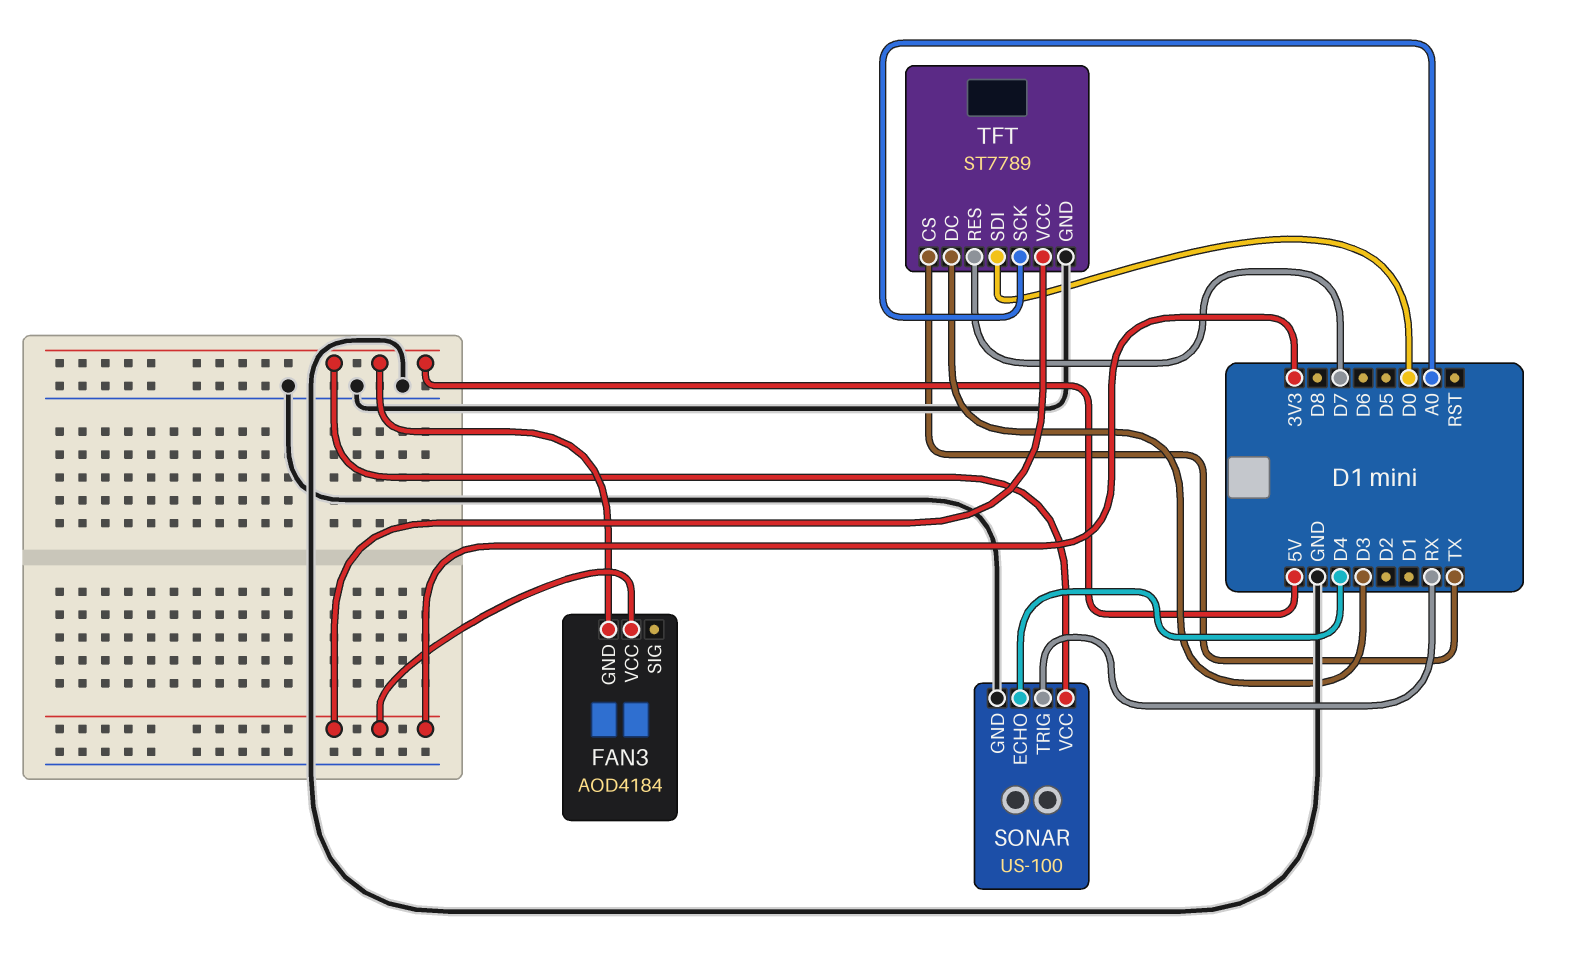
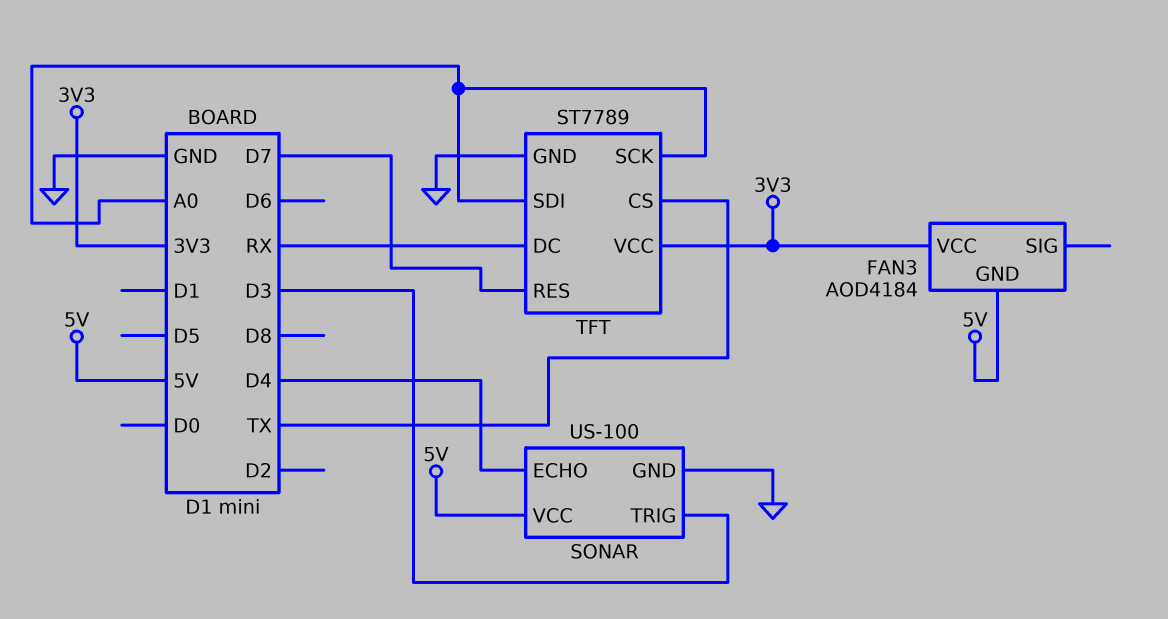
SONAR pin TRIG: RX -> D3
TFT pin DC: D3 -> RX
TFT pin SDI: D0 -> A0

